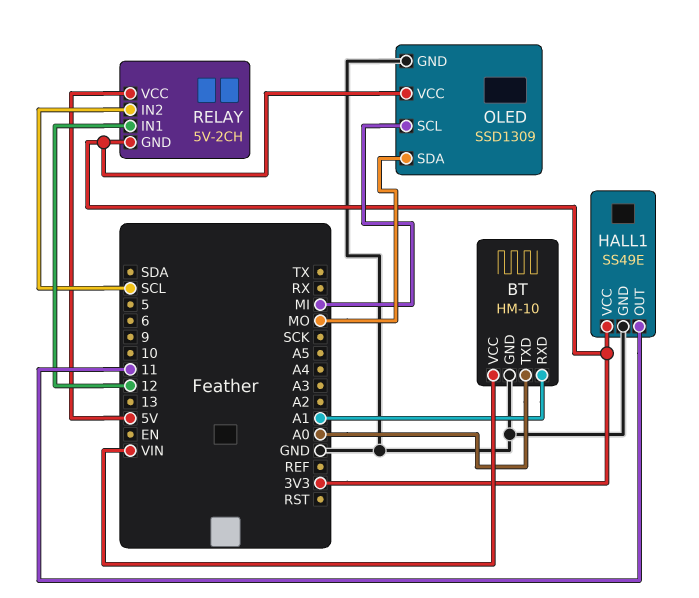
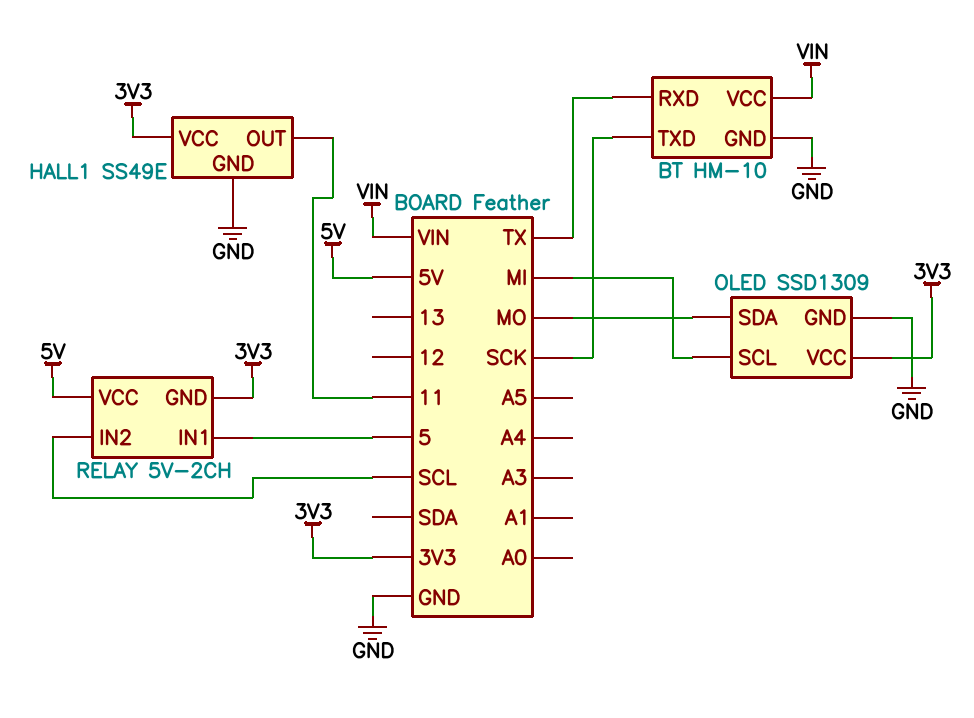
BT pin RXD: A1 -> TX
BT pin TXD: A0 -> SCK
RELAY pin IN1: 12 -> 5

